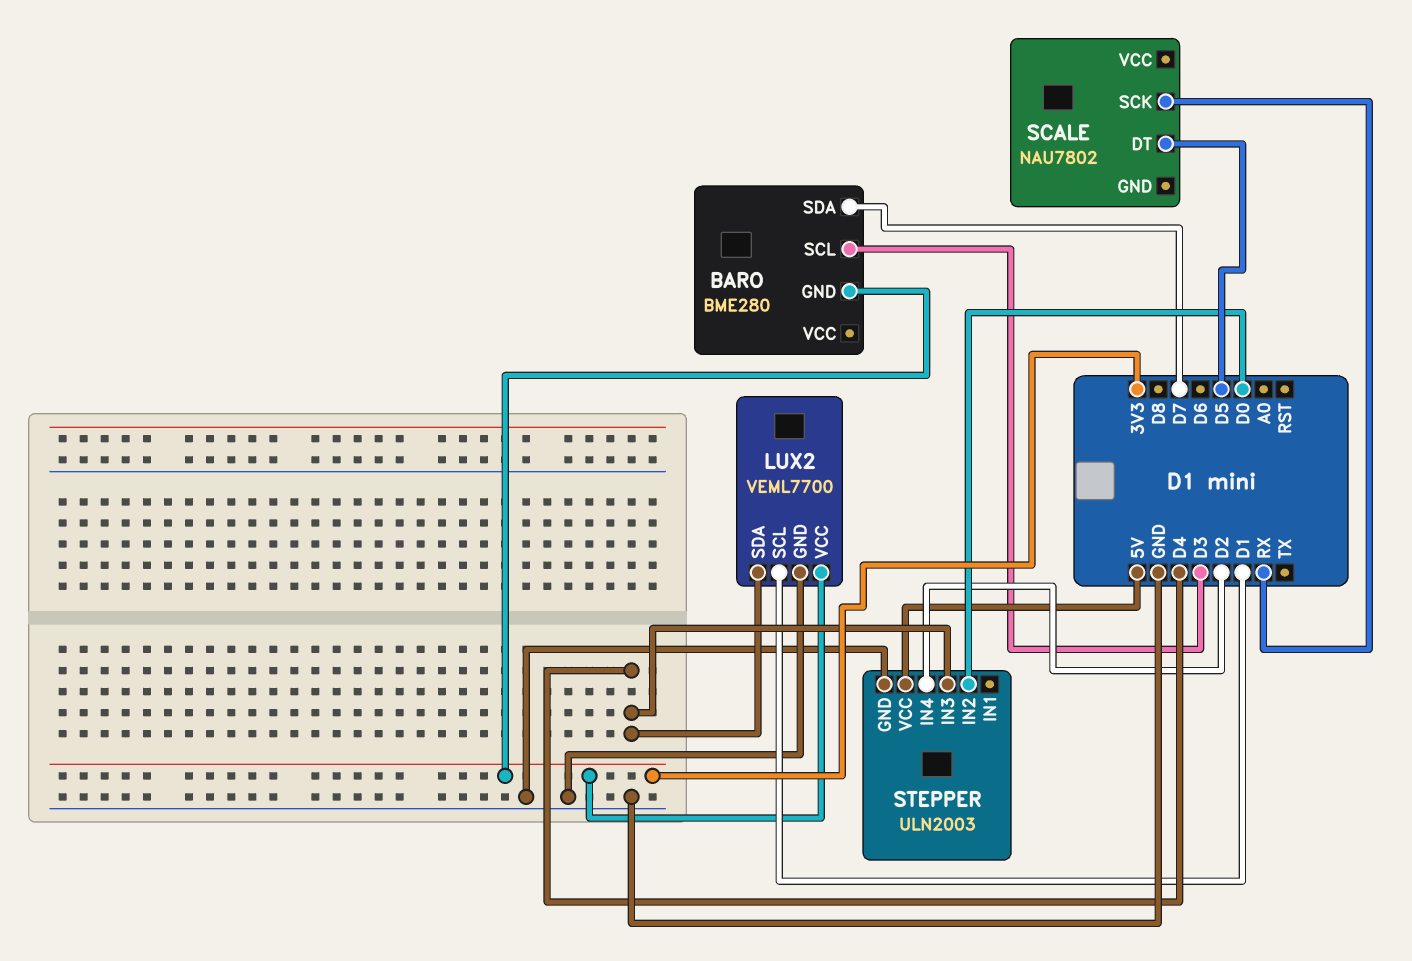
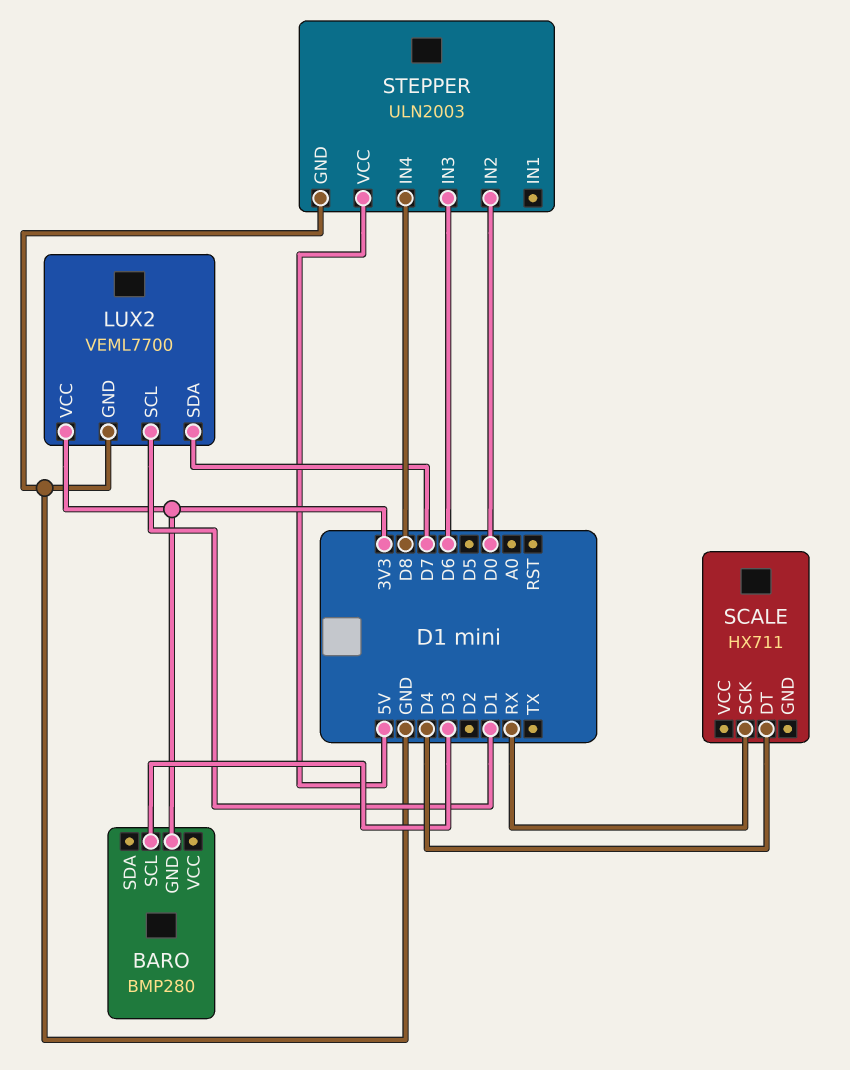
BARO: BME280 -> BMP280
BARO pin SDA: D7 -> none
LUX2 pin SDA: D4 -> D7
SCALE: NAU7802 -> HX711
SCALE pin DT: D5 -> D4
STEPPER pin IN3: D4 -> D6
STEPPER pin IN4: D2 -> D8

